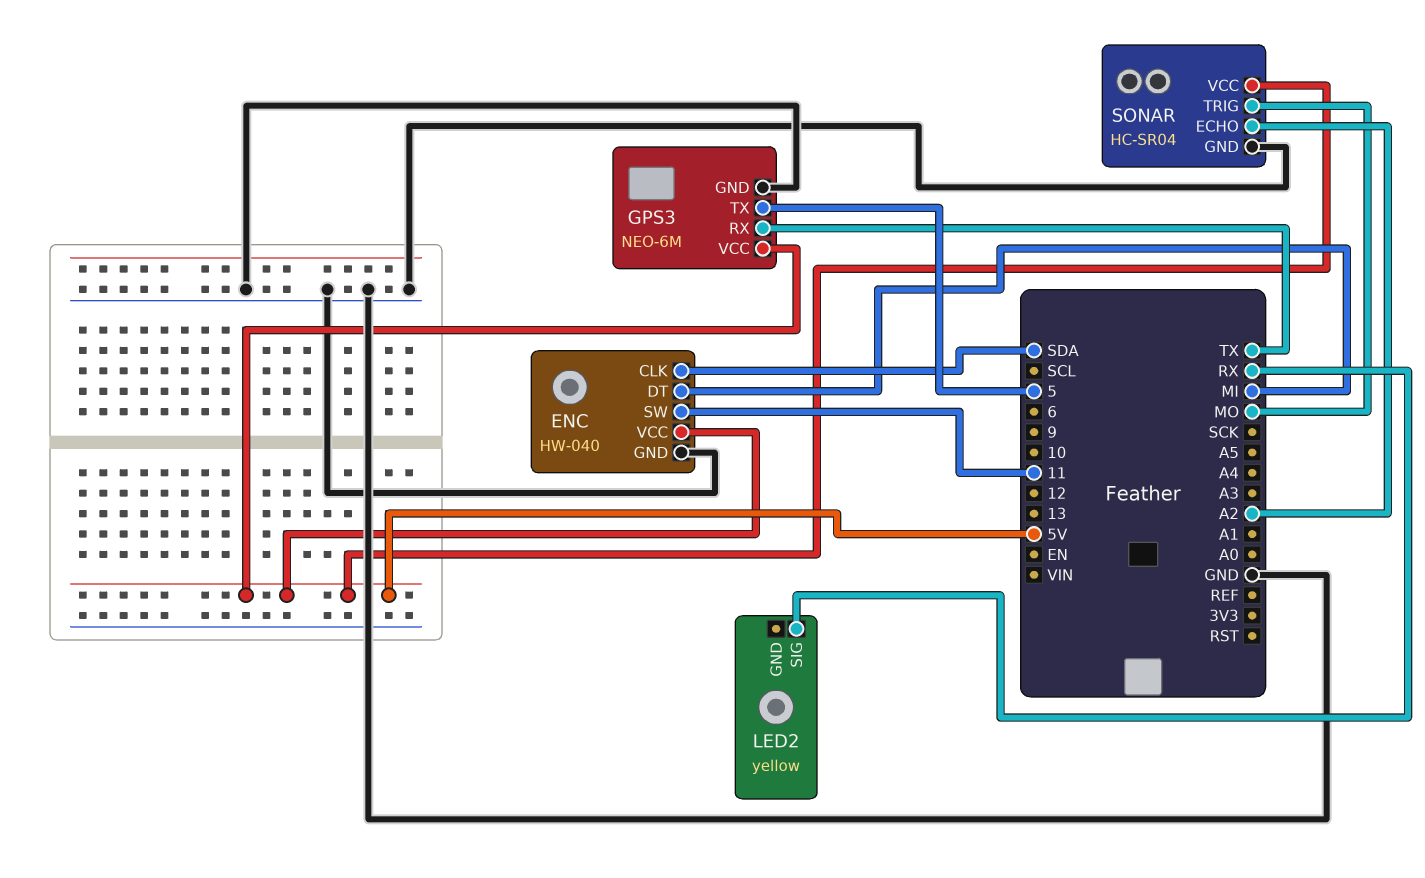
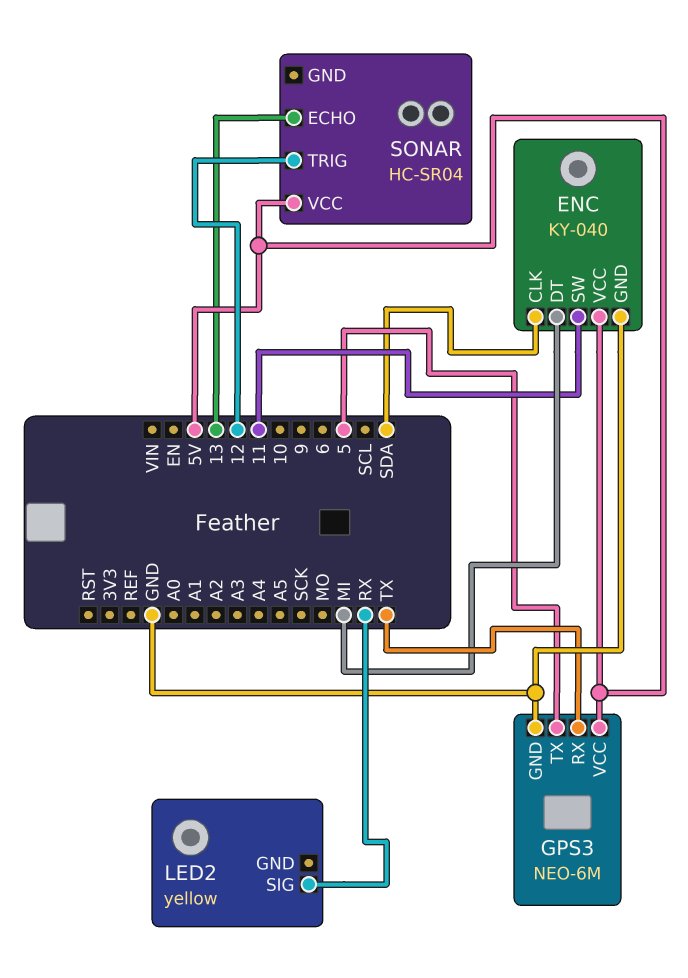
ENC: HW-040 -> KY-040
SONAR pin ECHO: A2 -> 13
SONAR pin GND: GND -> none
SONAR pin TRIG: MO -> 12

